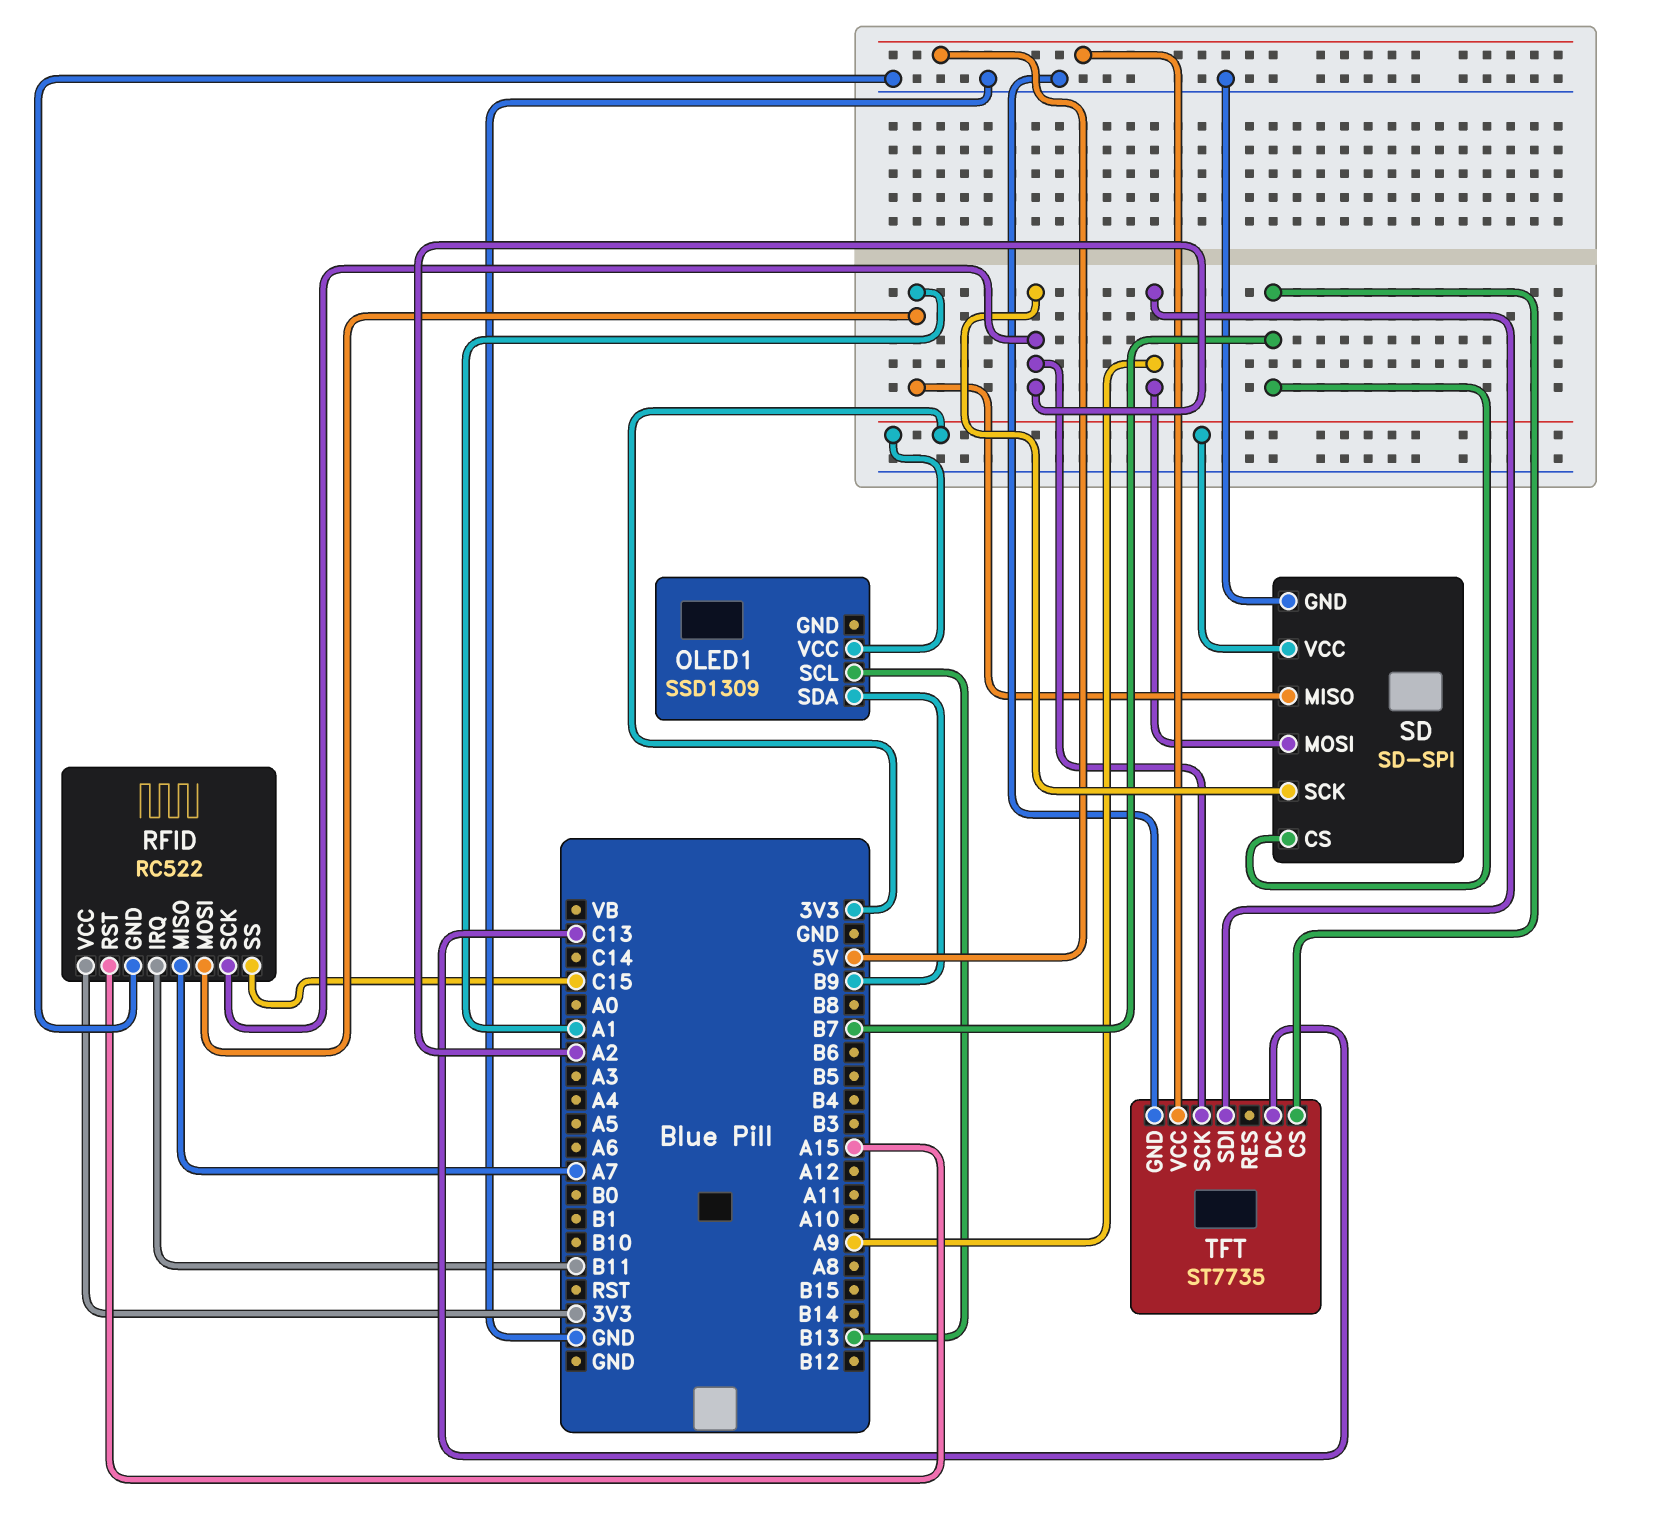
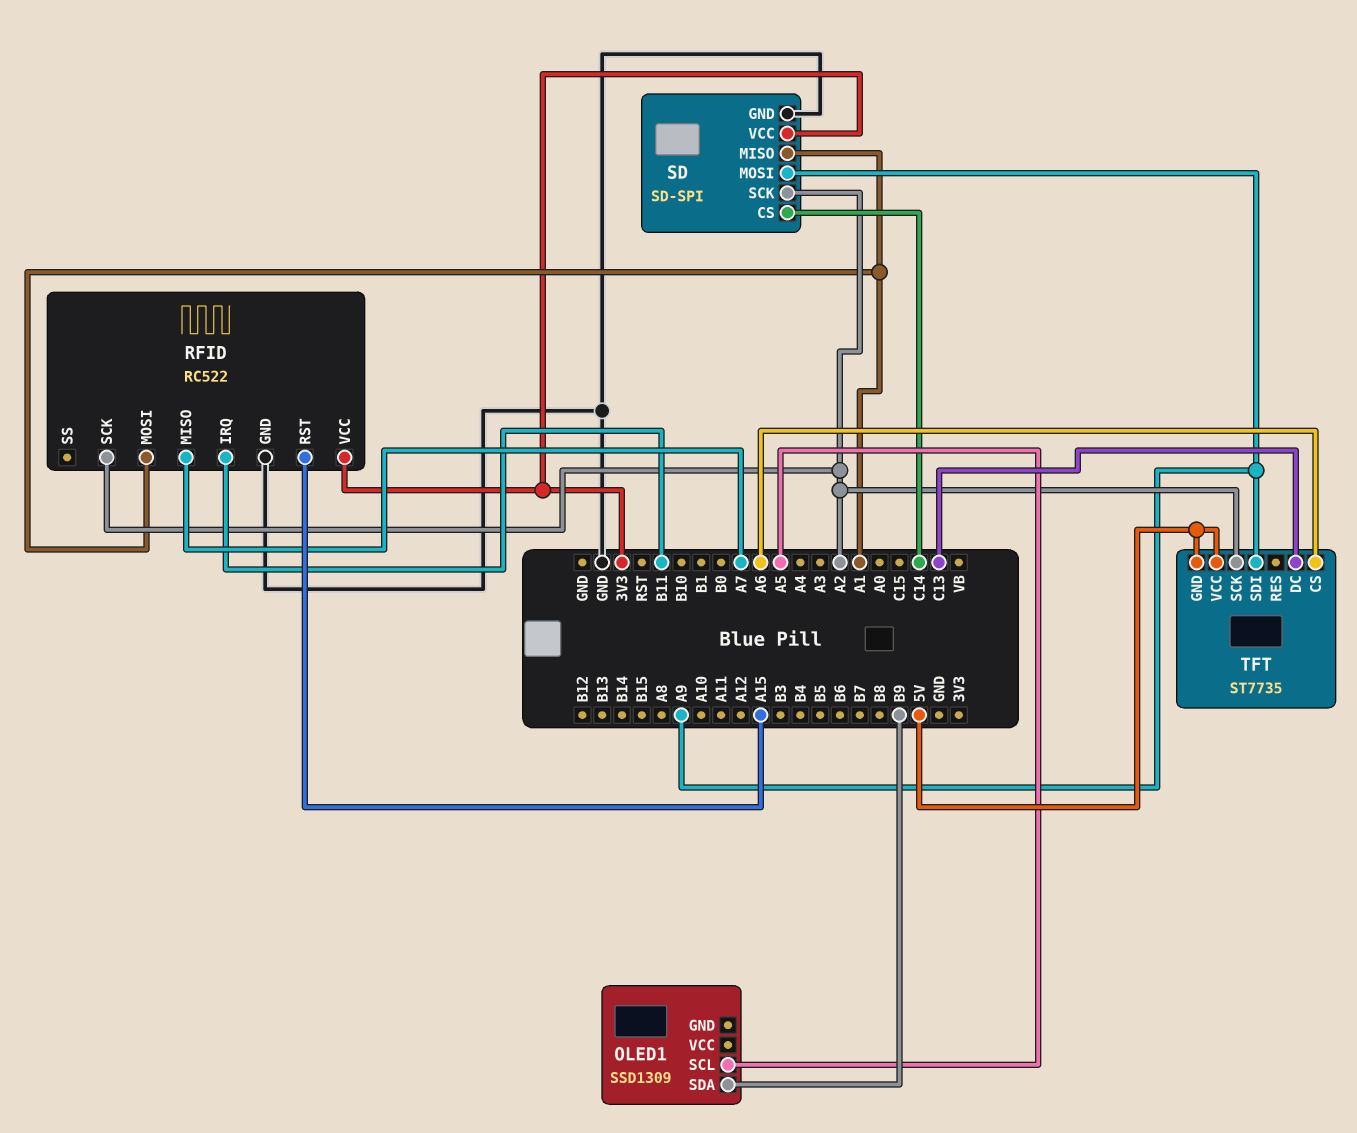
OLED1 pin SCL: B13 -> A5
OLED1 pin VCC: 3V3 -> none
RFID pin SS: C15 -> none
SD pin CS: B7 -> C14
TFT pin CS: B7 -> A6
TFT pin GND: GND -> 5V

